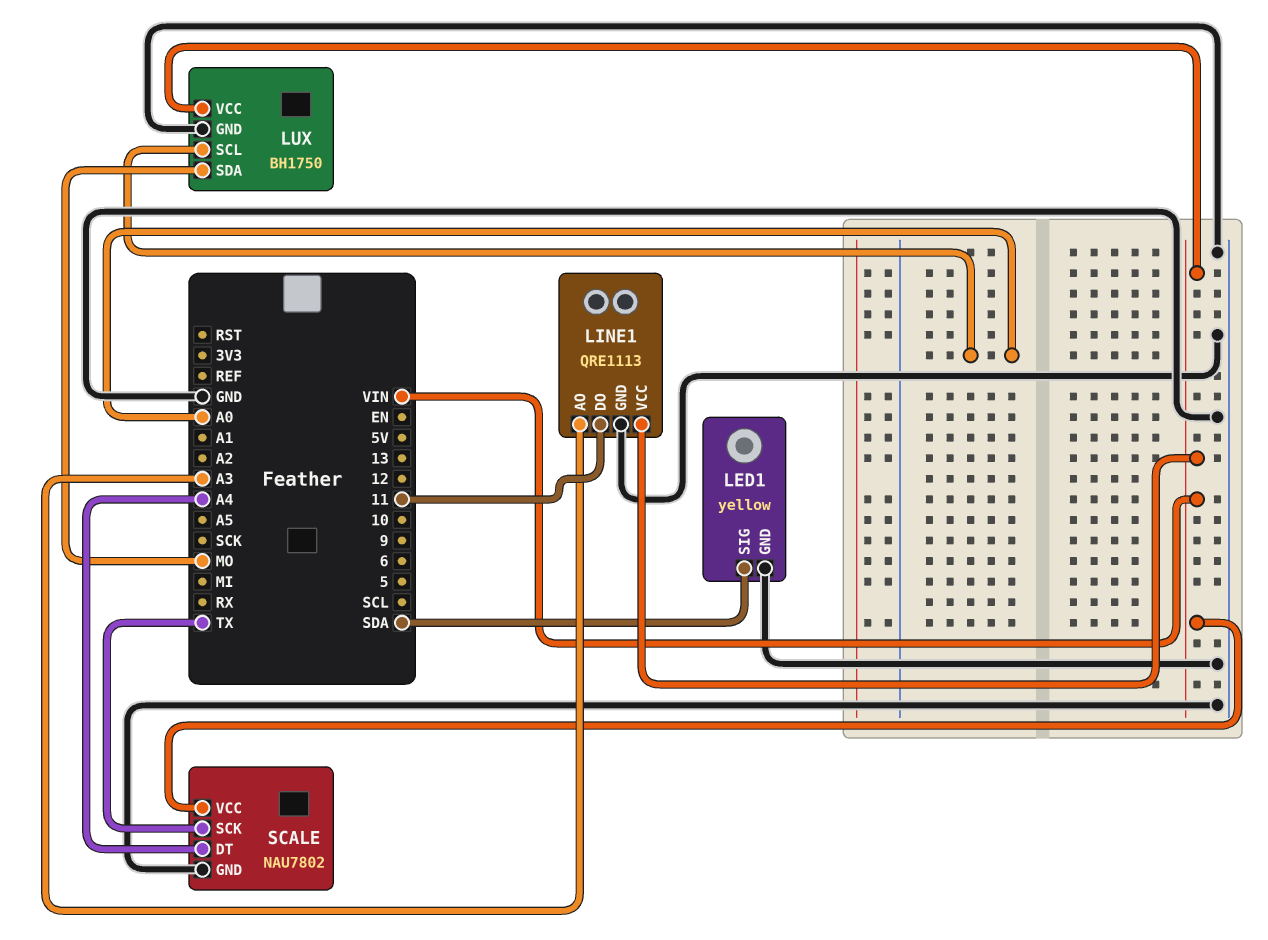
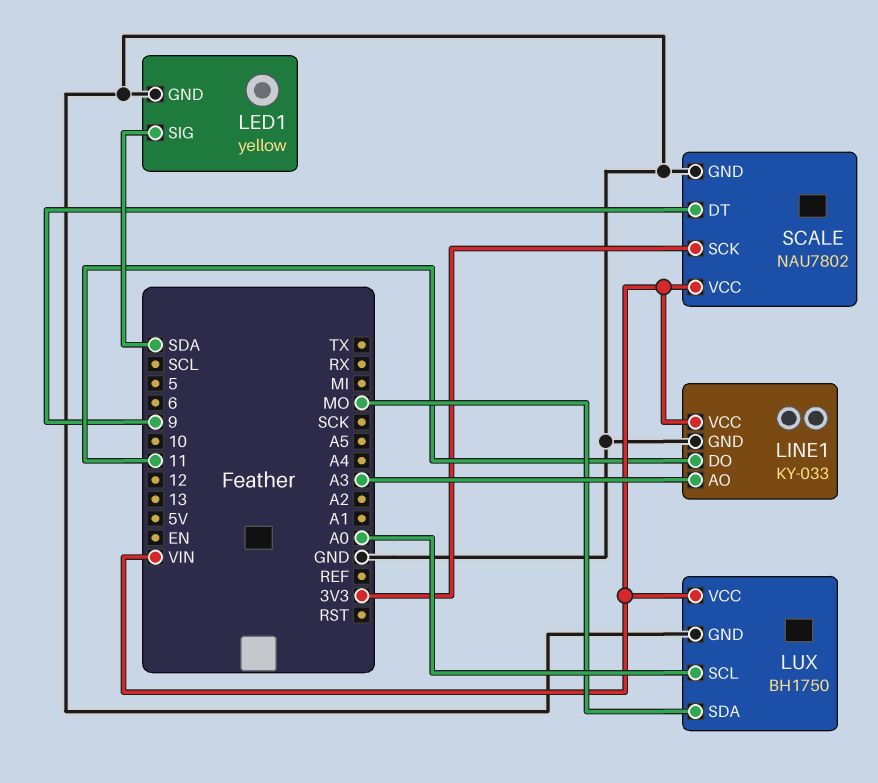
LINE1: QRE1113 -> KY-033
SCALE pin DT: A4 -> 9
SCALE pin SCK: TX -> 3V3

